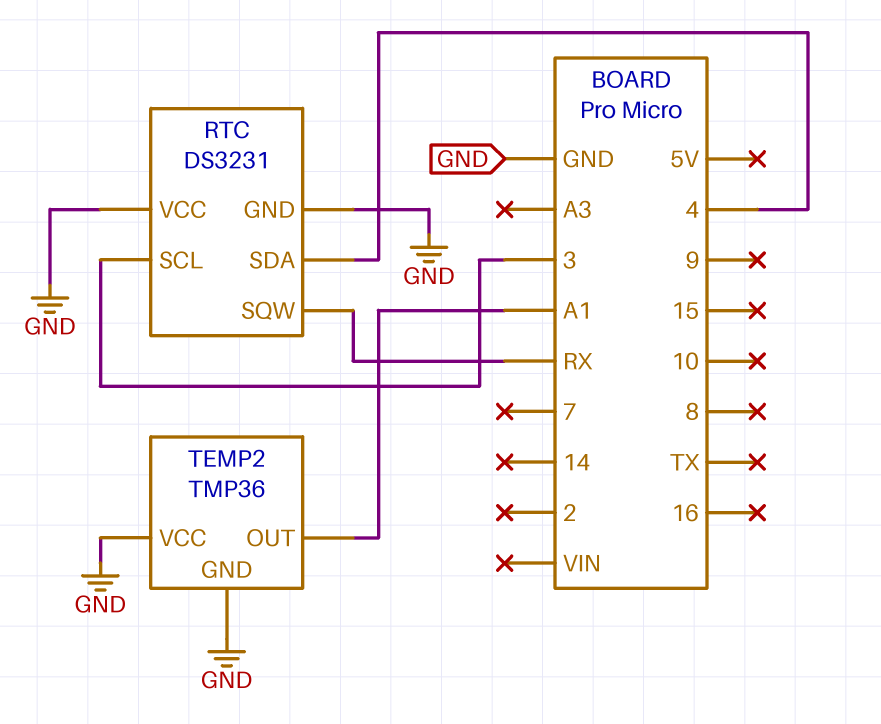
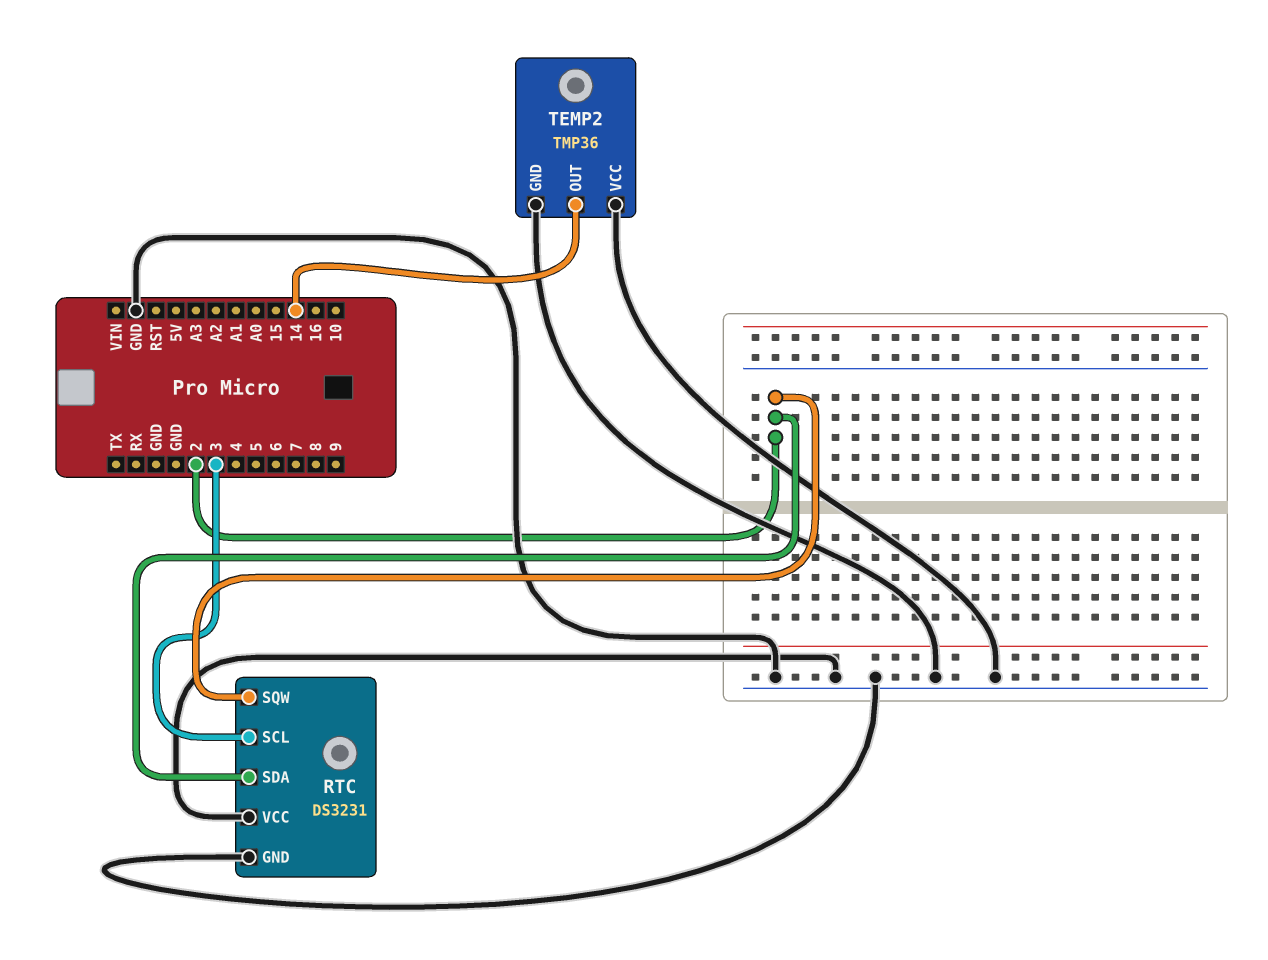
RTC pin SDA: 4 -> 2
RTC pin SQW: RX -> 2
TEMP2 pin OUT: A1 -> 14

